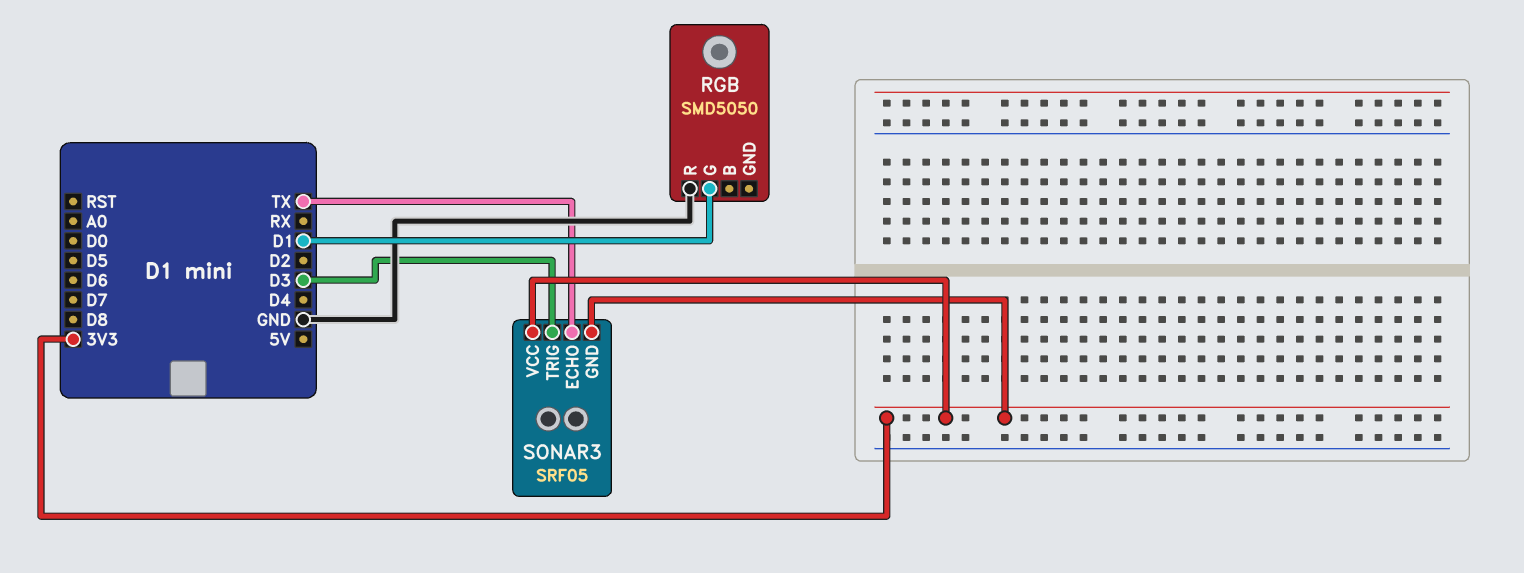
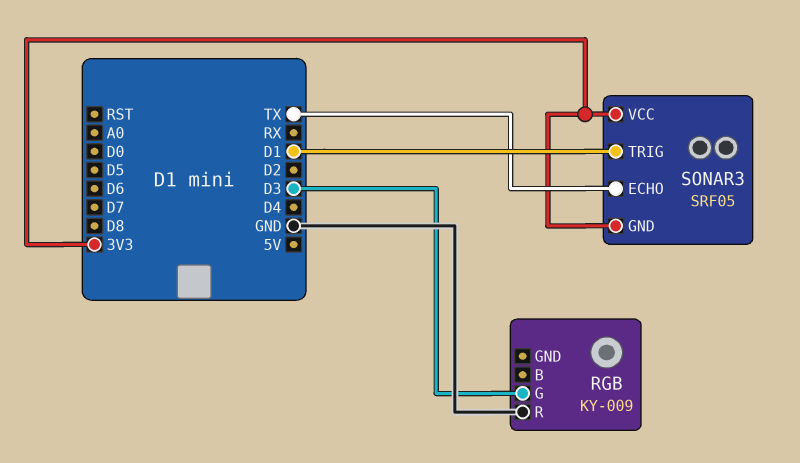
RGB: SMD5050 -> KY-009
RGB pin G: D1 -> D3
SONAR3 pin TRIG: D3 -> D1

